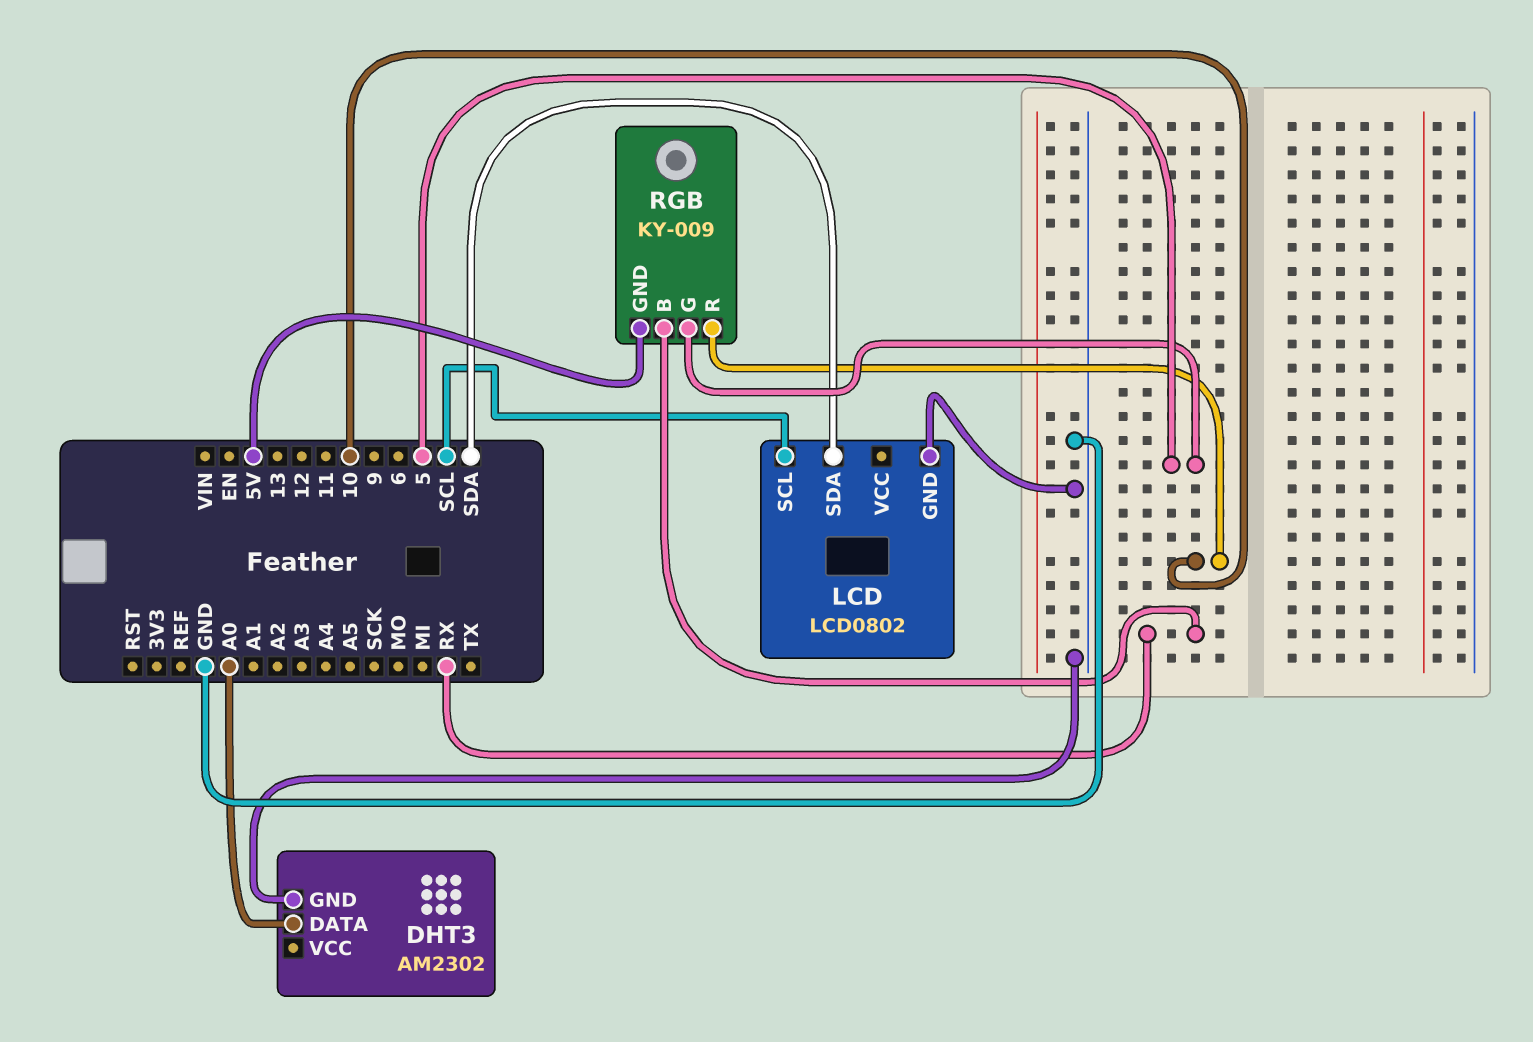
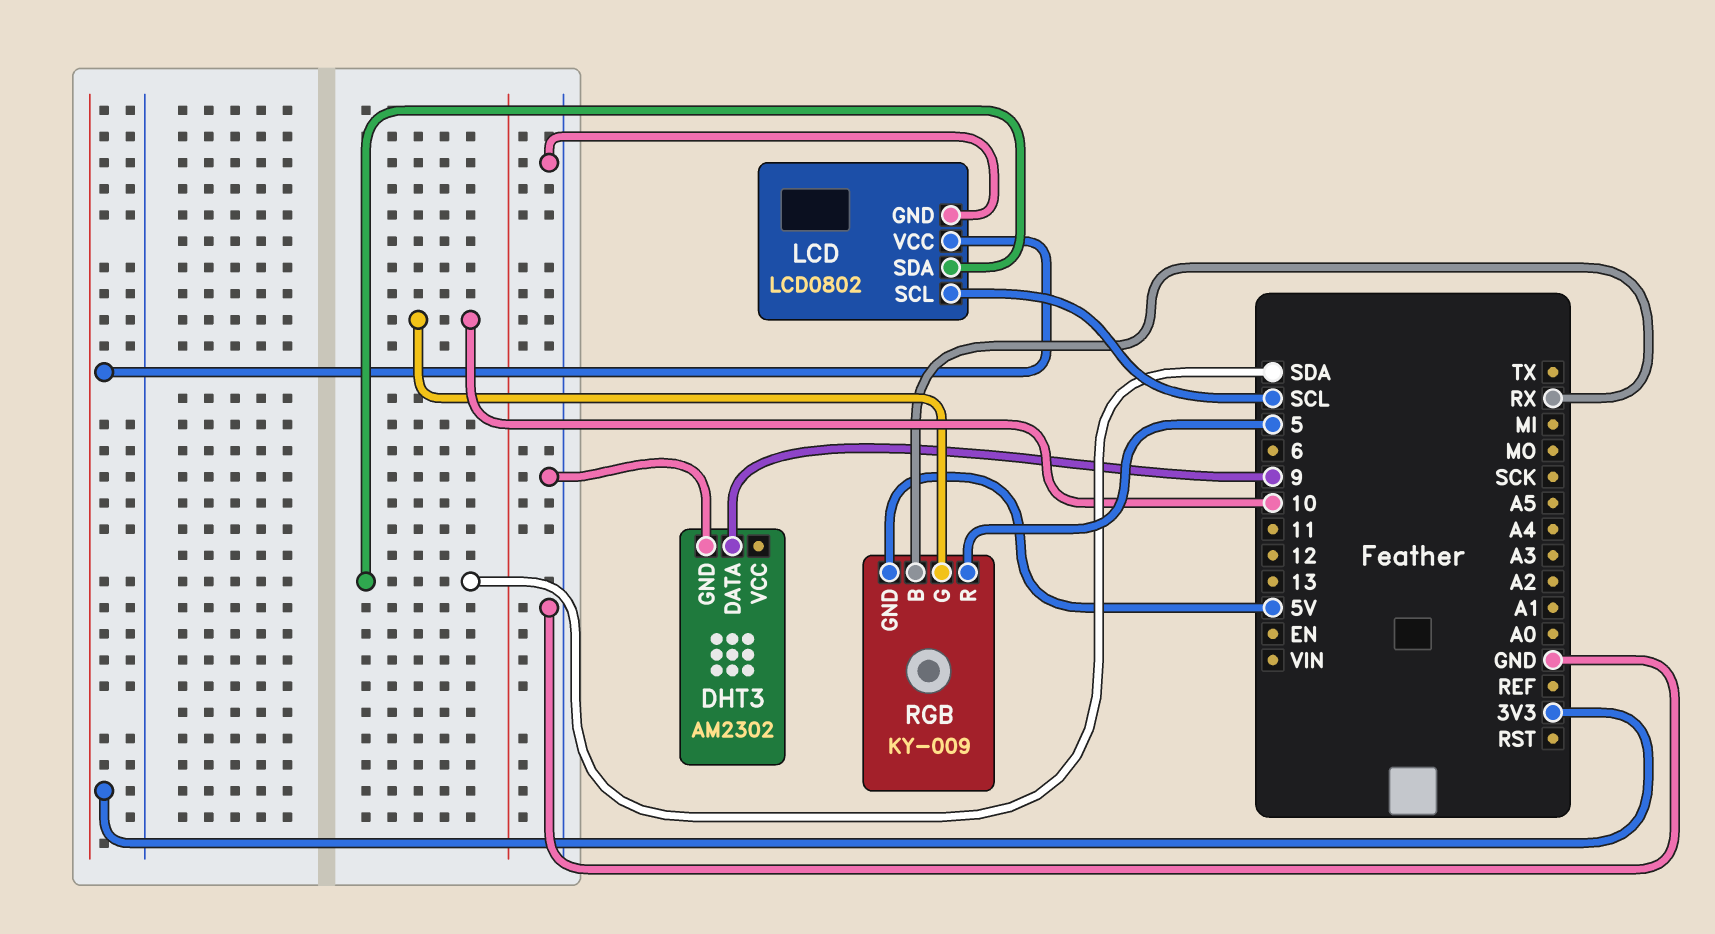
DHT3 pin DATA: A0 -> 9
LCD pin VCC: none -> 3V3
RGB pin G: 5 -> 10
RGB pin R: 10 -> 5

